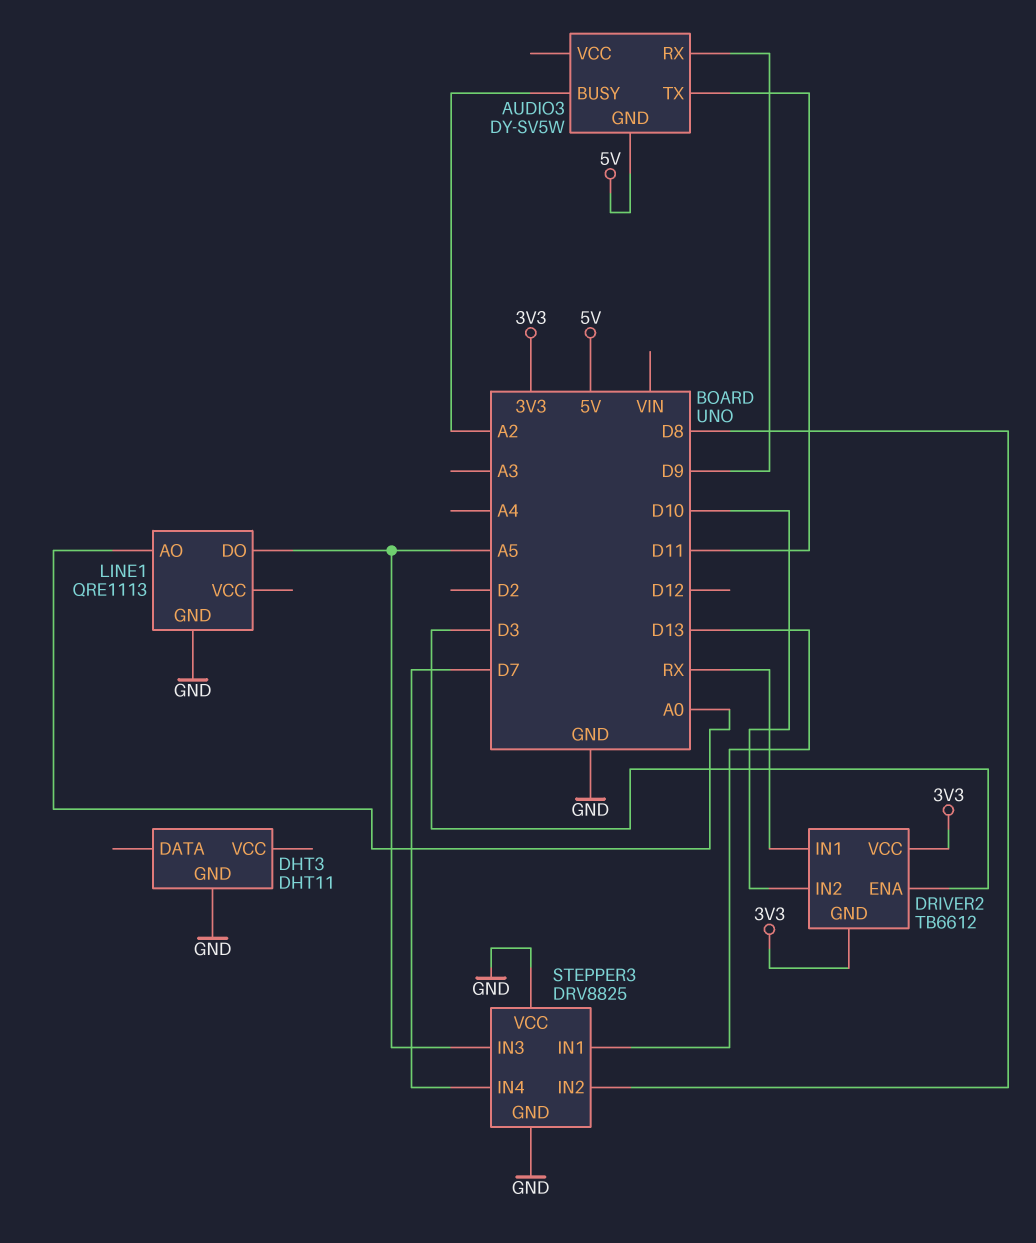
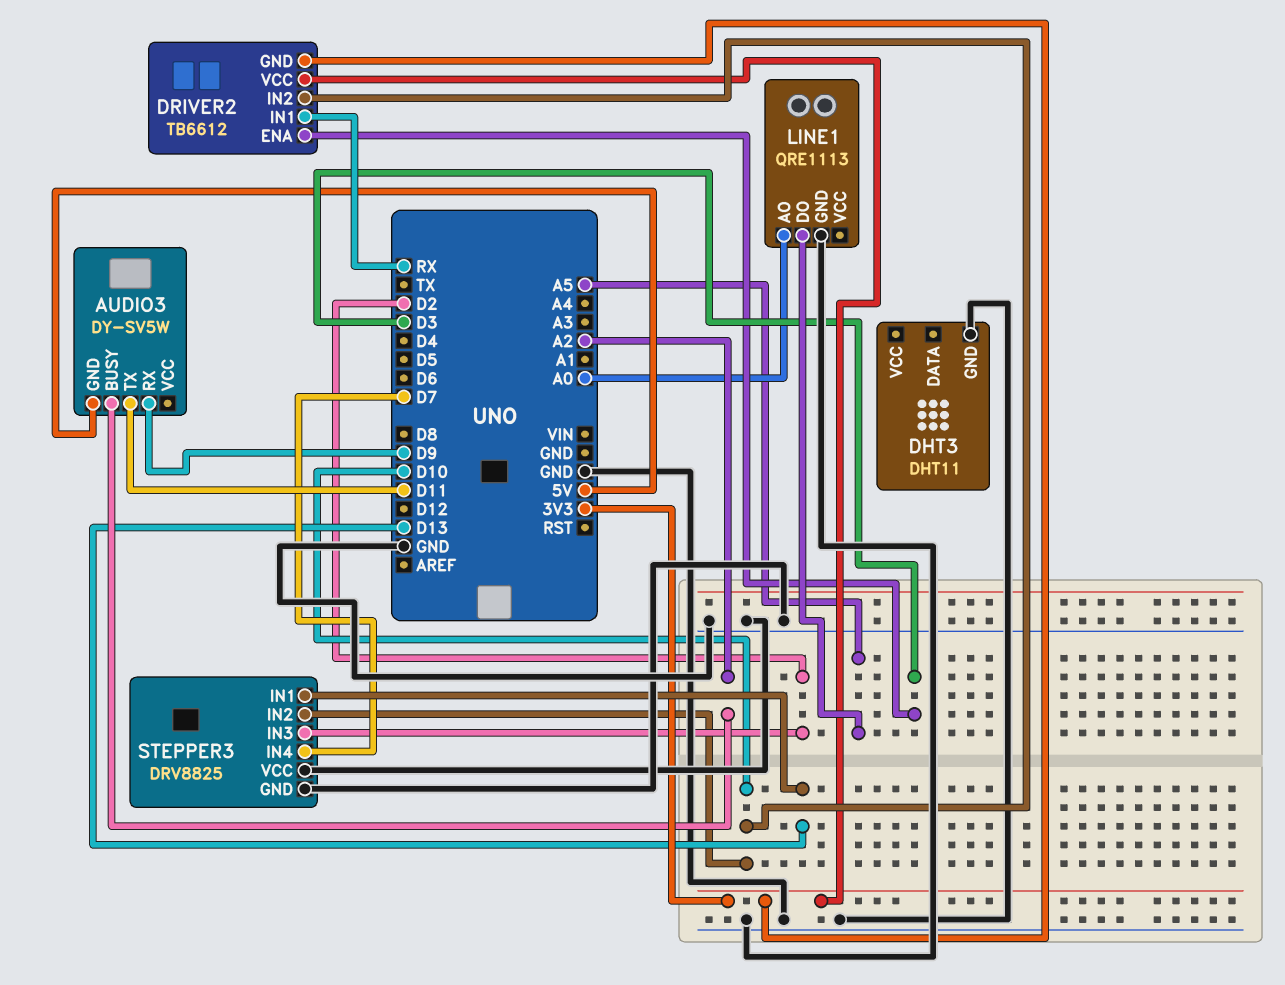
STEPPER3 pin IN2: D8 -> D10
STEPPER3 pin IN3: A5 -> D2

